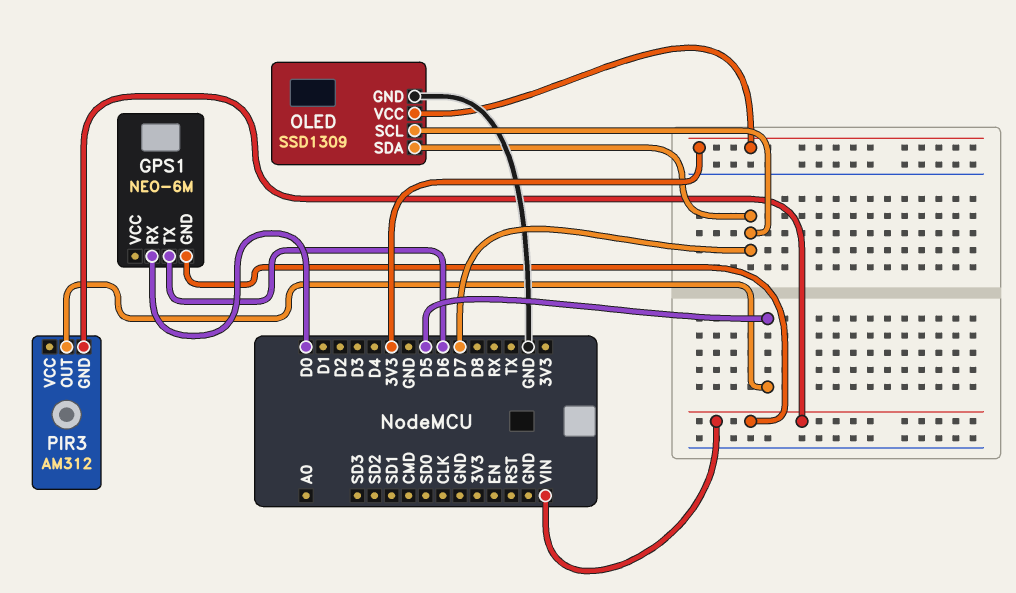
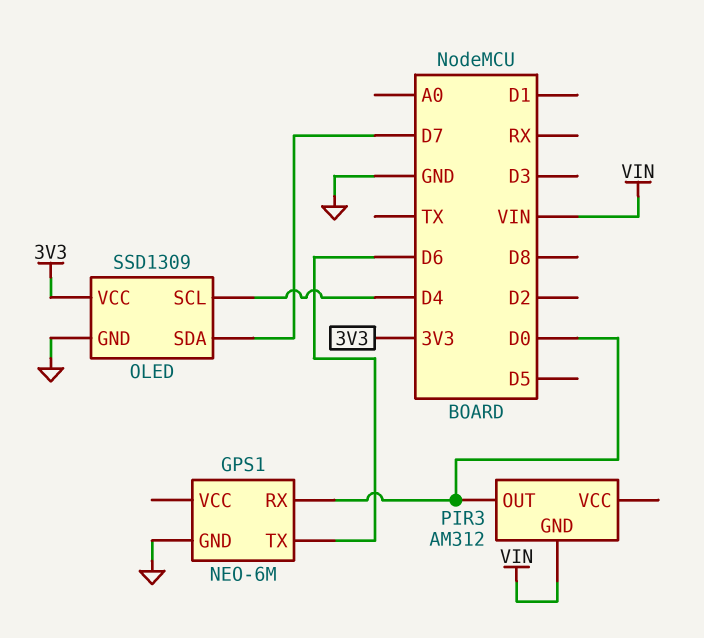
GPS1 pin GND: VIN -> GND
OLED pin SCL: D7 -> D4
PIR3 pin OUT: D5 -> D0

